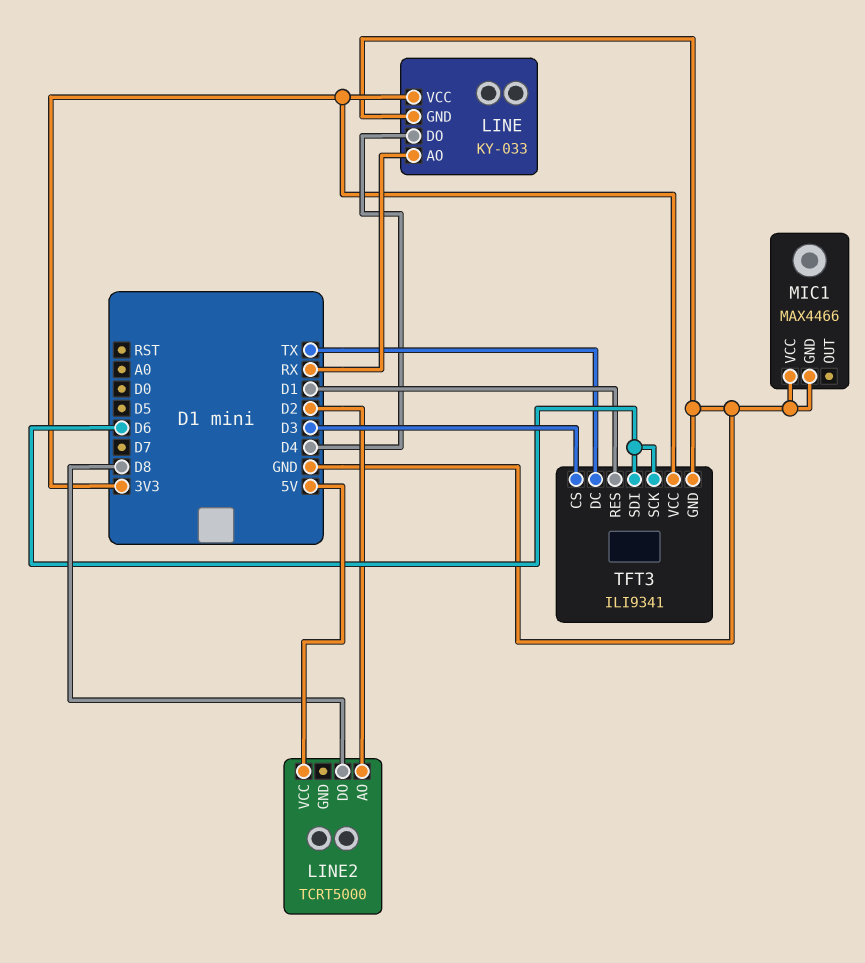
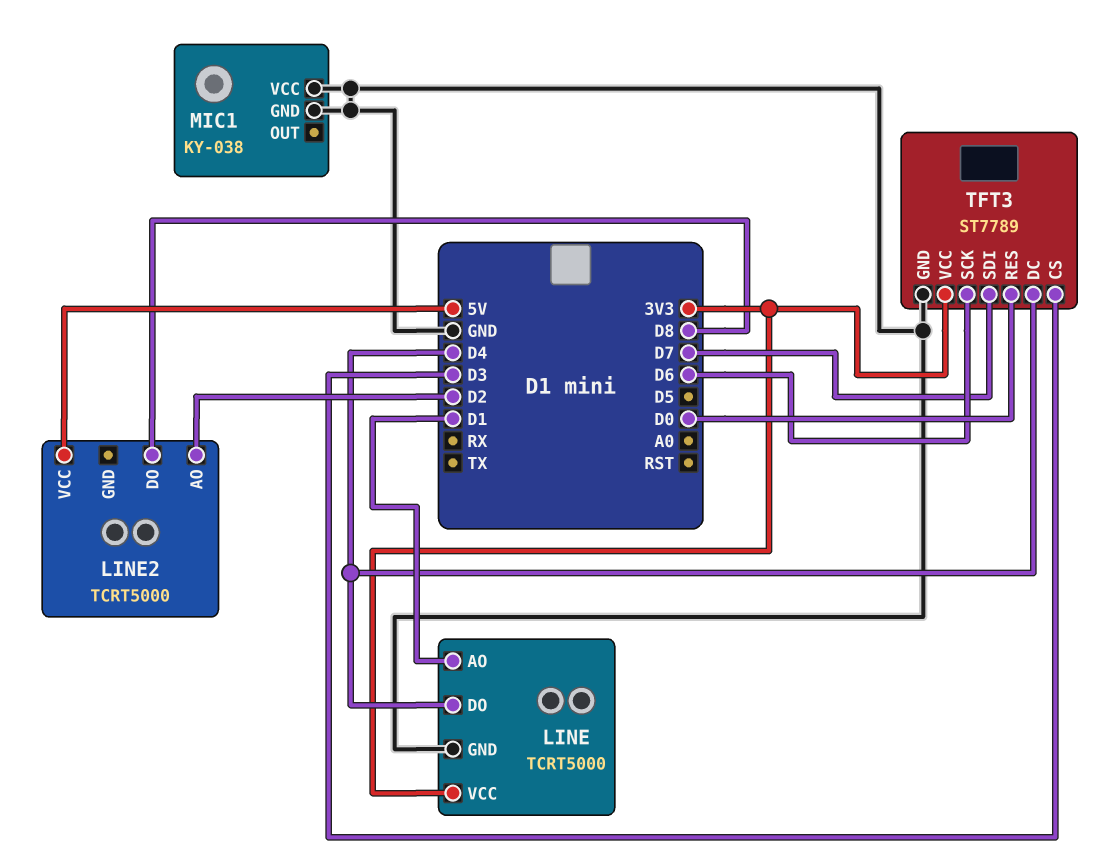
LINE: KY-033 -> TCRT5000
LINE pin AO: RX -> D1
MIC1: MAX4466 -> KY-038
TFT3: ILI9341 -> ST7789
TFT3 pin DC: TX -> D4
TFT3 pin RES: D1 -> D0
TFT3 pin SDI: D6 -> D7

